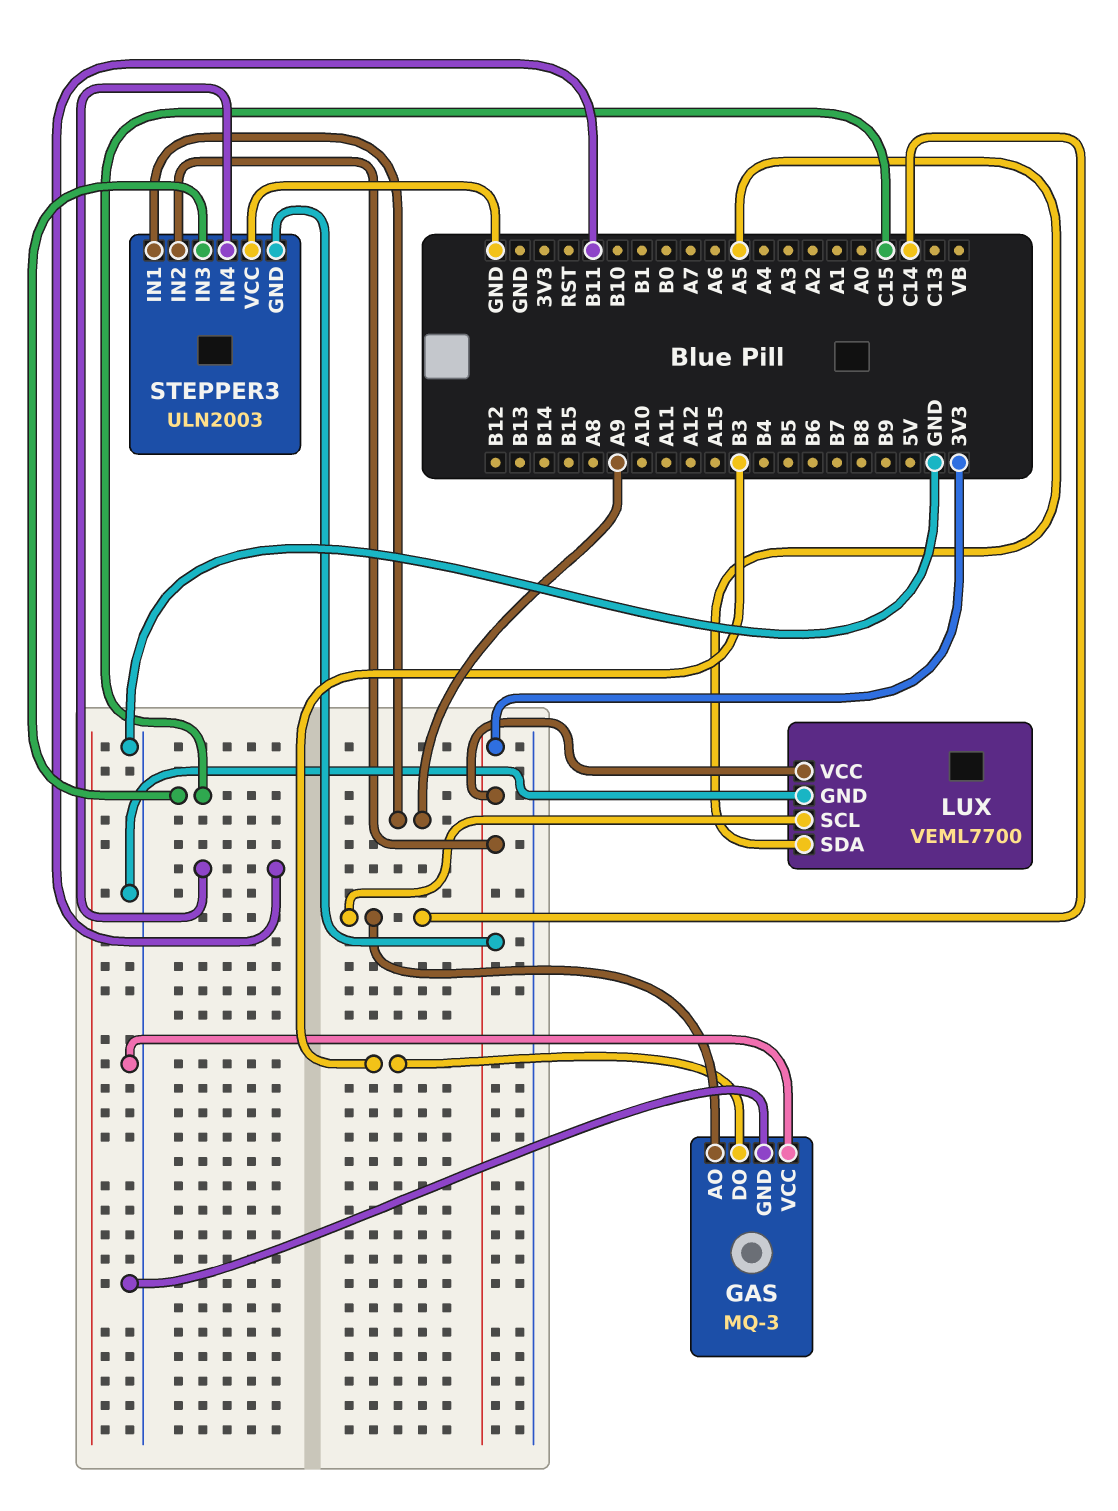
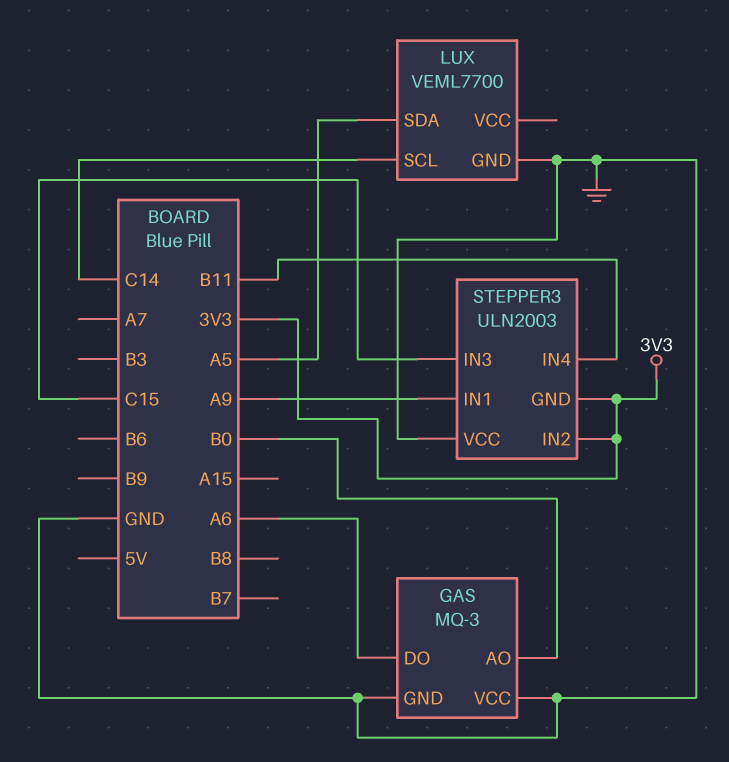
GAS pin AO: C14 -> B0
GAS pin DO: B3 -> A6
LUX pin VCC: 3V3 -> none

